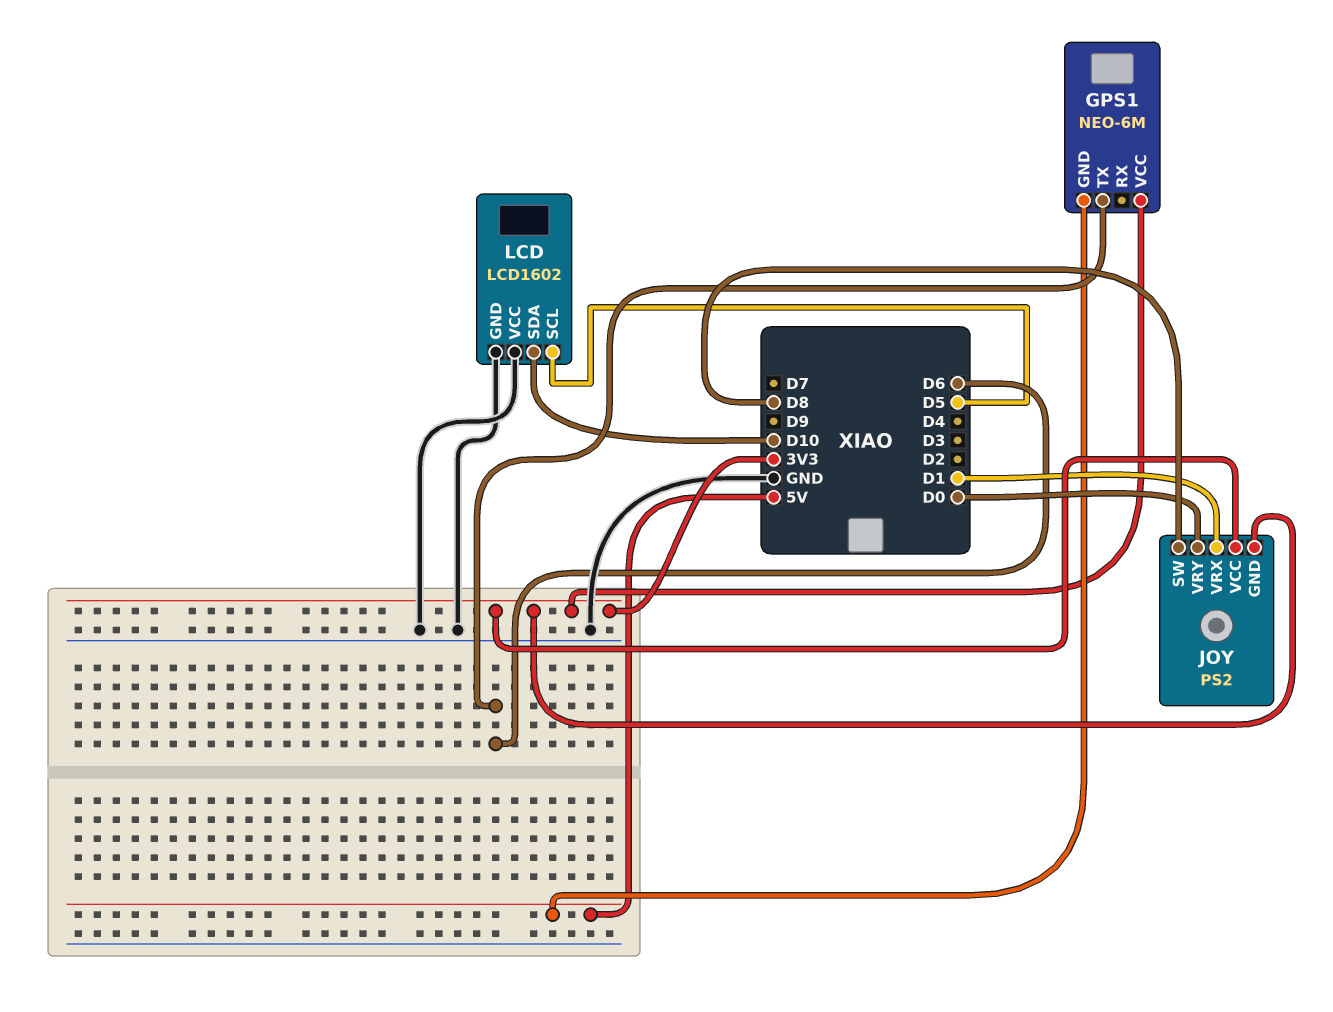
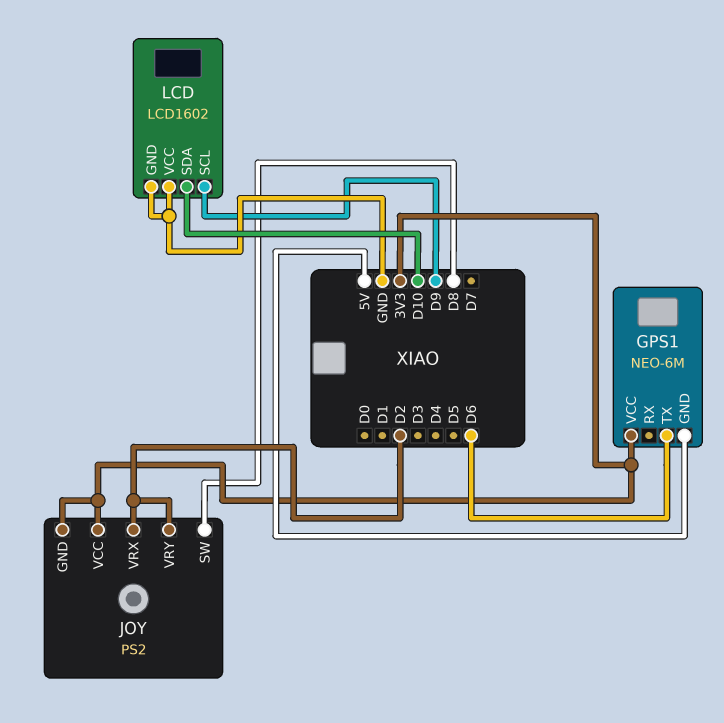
JOY pin VRX: D1 -> D2
JOY pin VRY: D0 -> D2
LCD pin SCL: D5 -> D9

